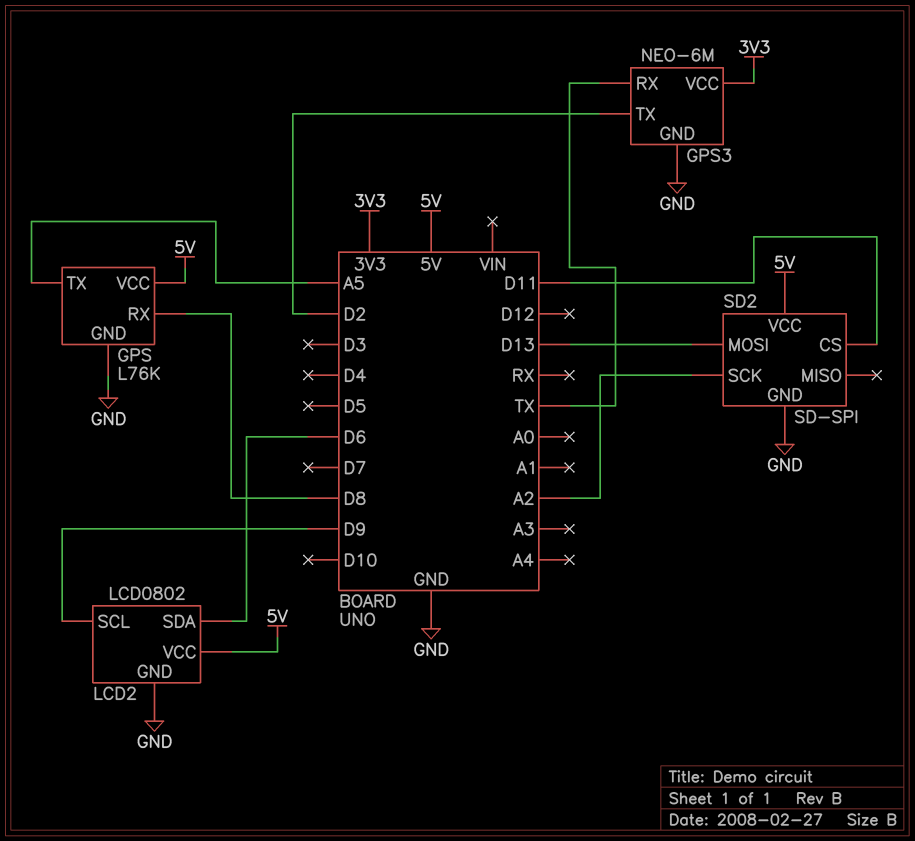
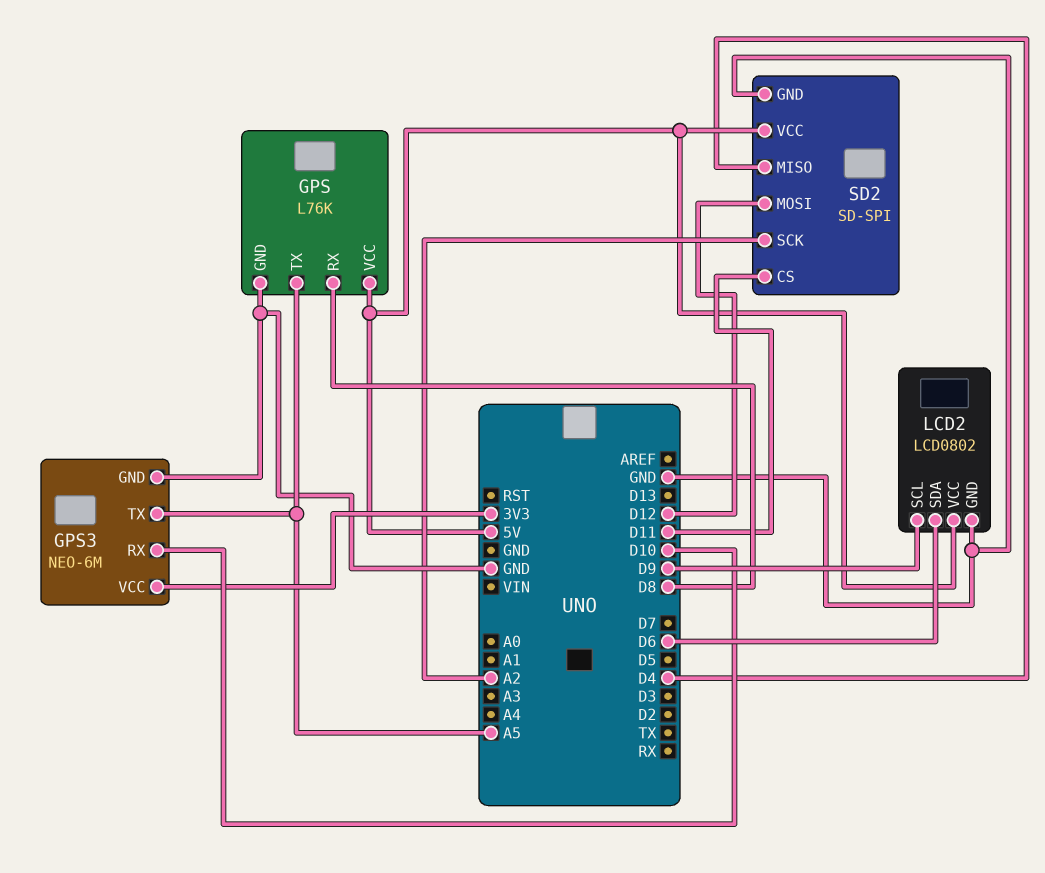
GPS3 pin RX: TX -> D10
GPS3 pin TX: D2 -> A5
SD2 pin MISO: none -> D4
SD2 pin MOSI: D13 -> D12

